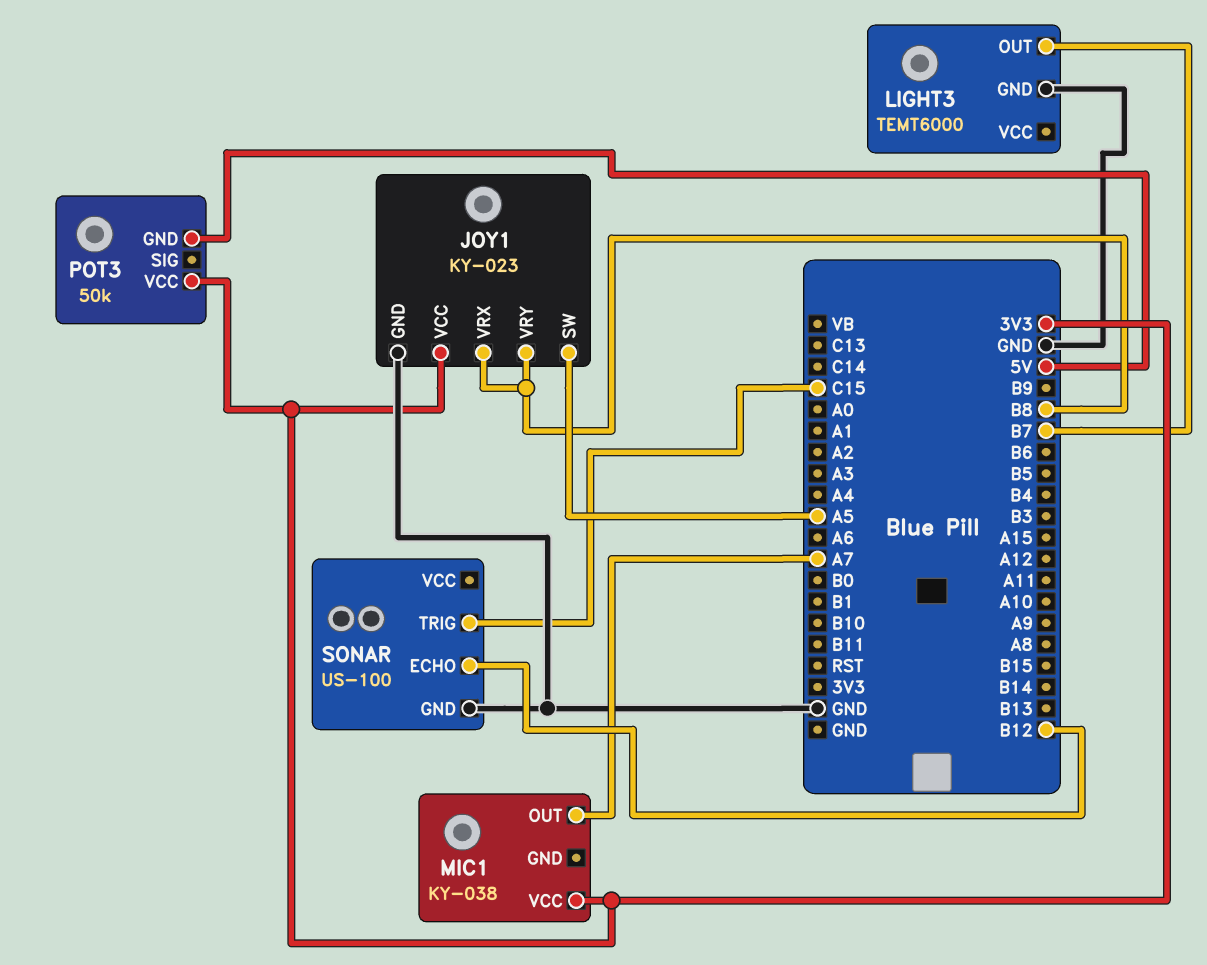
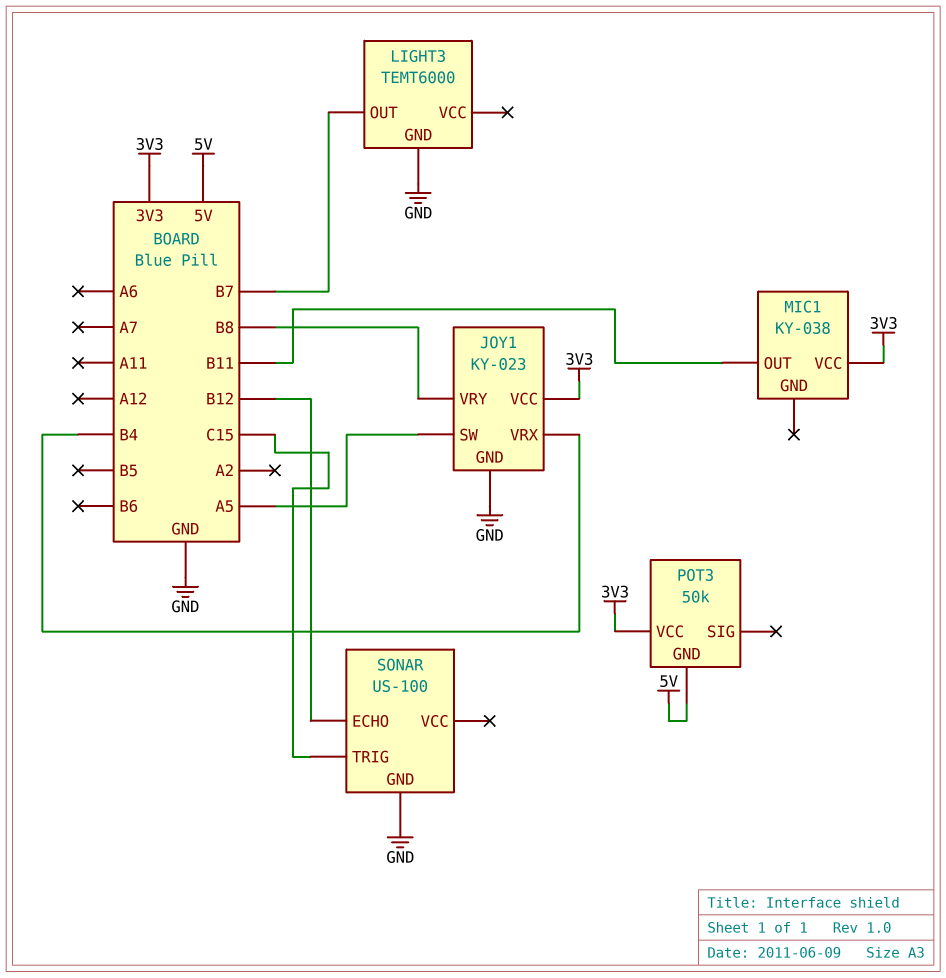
JOY1 pin VRX: B8 -> B4
MIC1 pin OUT: A7 -> B11

